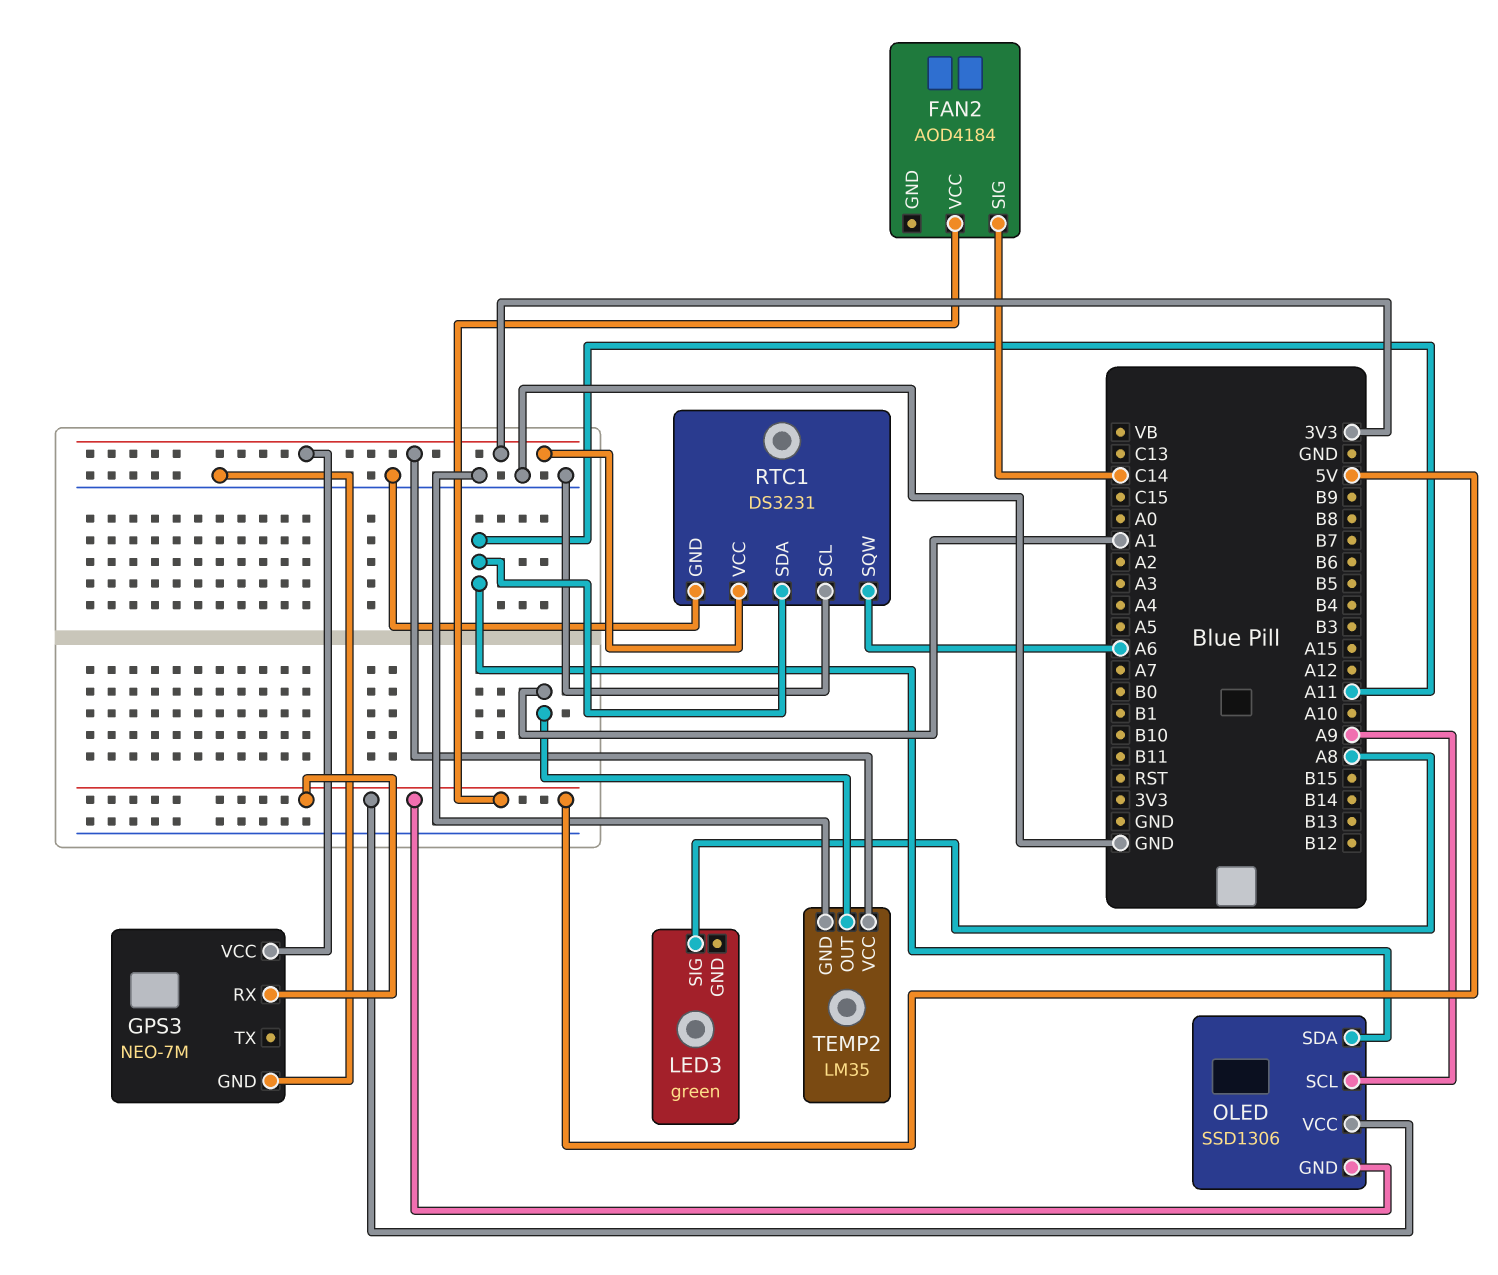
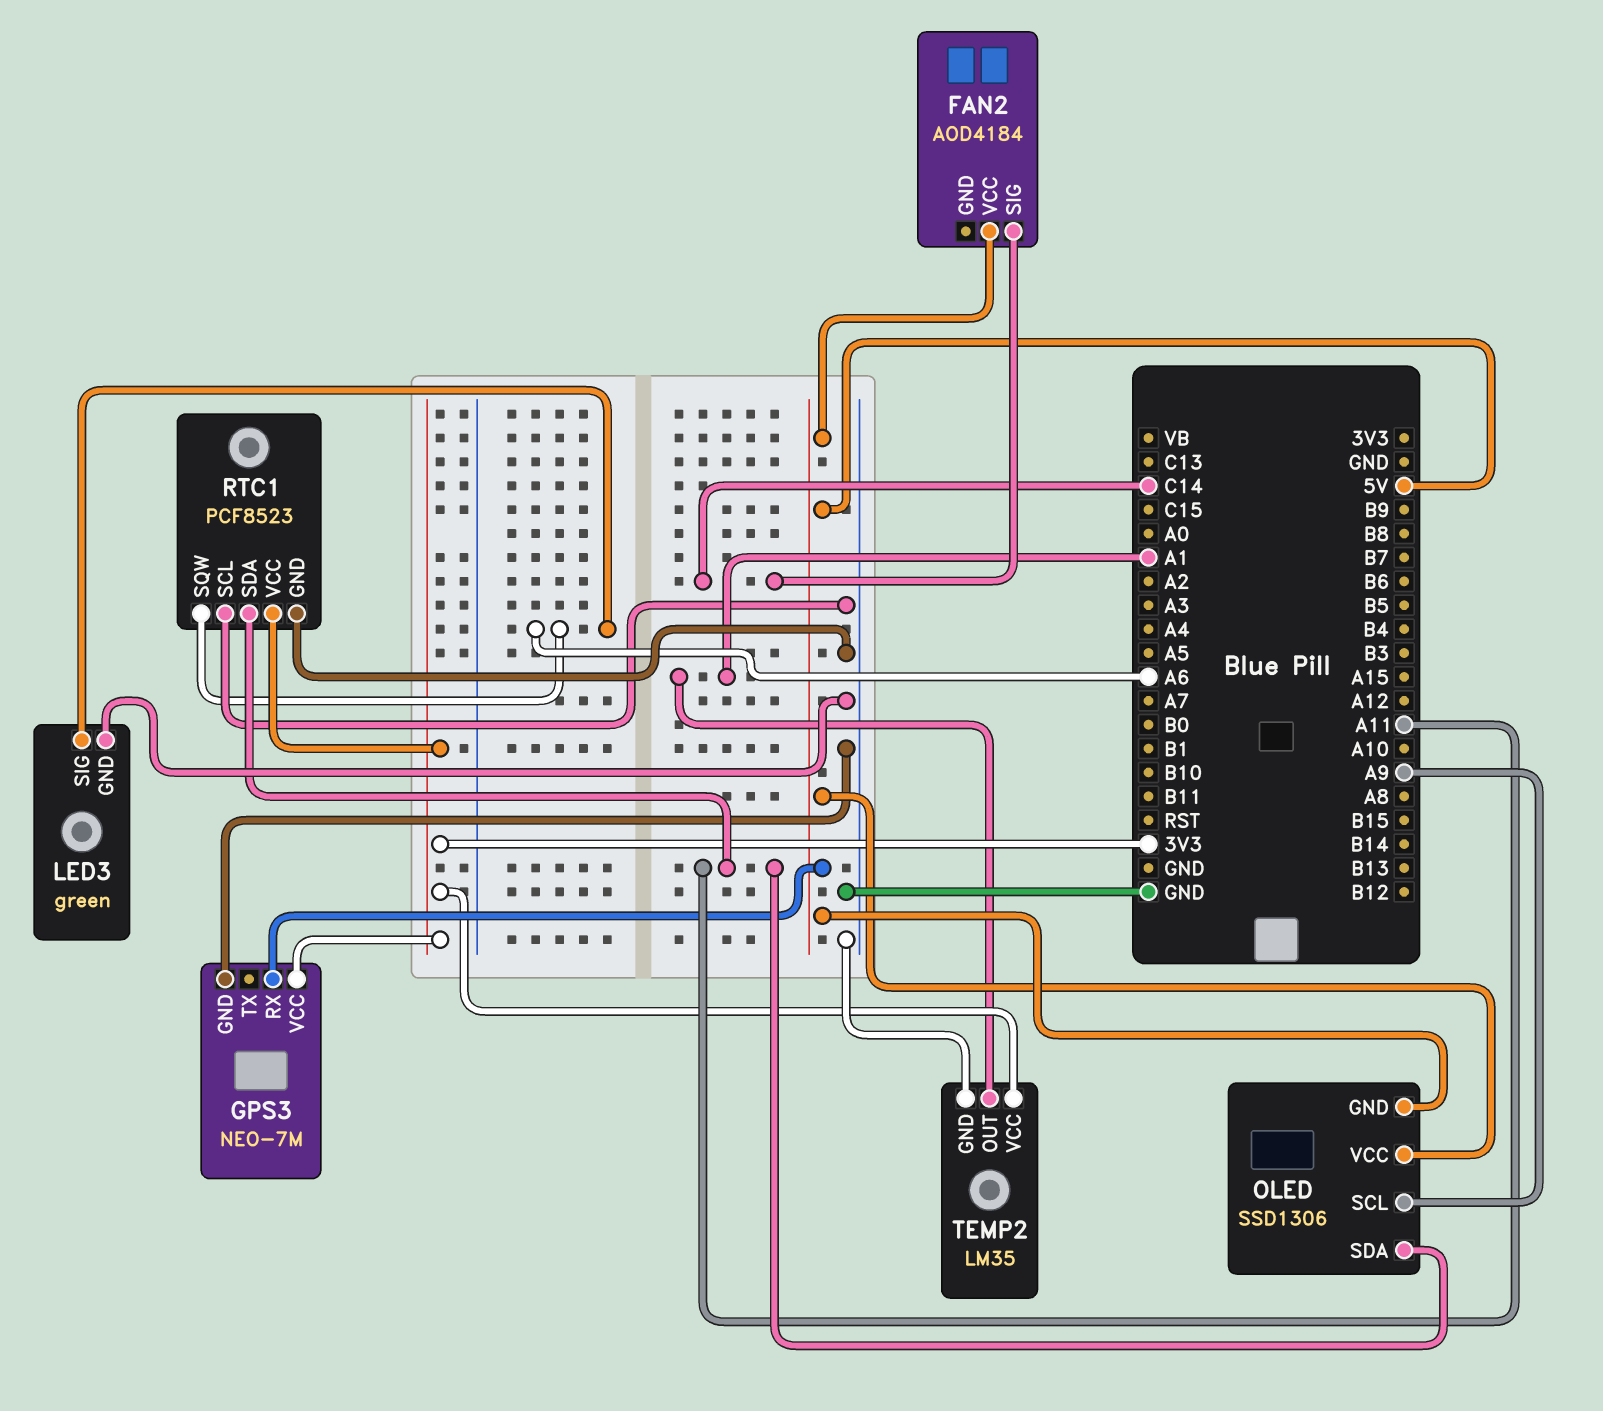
LED3 pin GND: none -> GND
LED3 pin SIG: A8 -> A6
RTC1: DS3231 -> PCF8523

